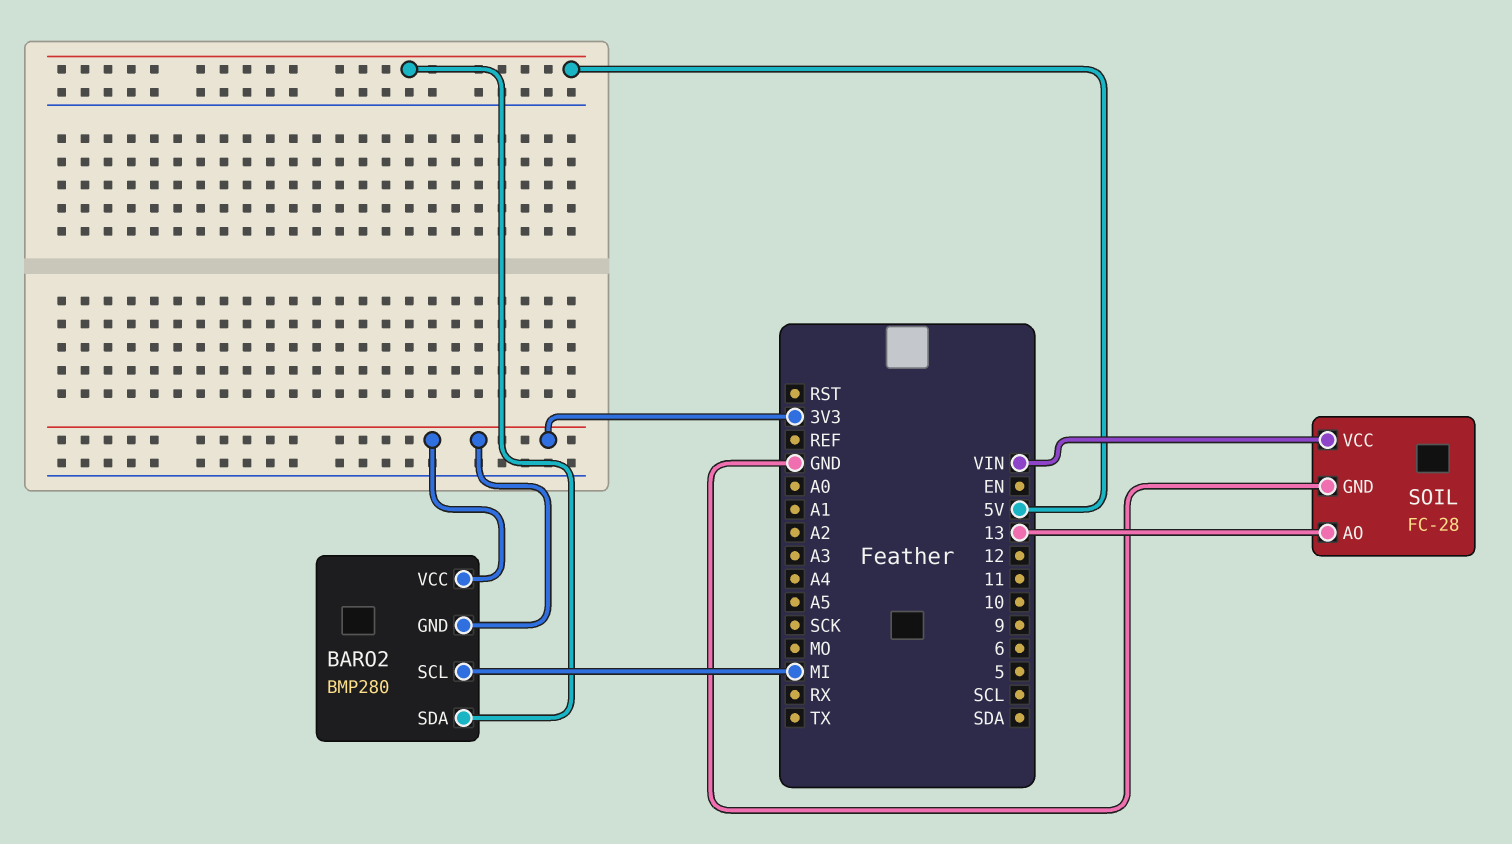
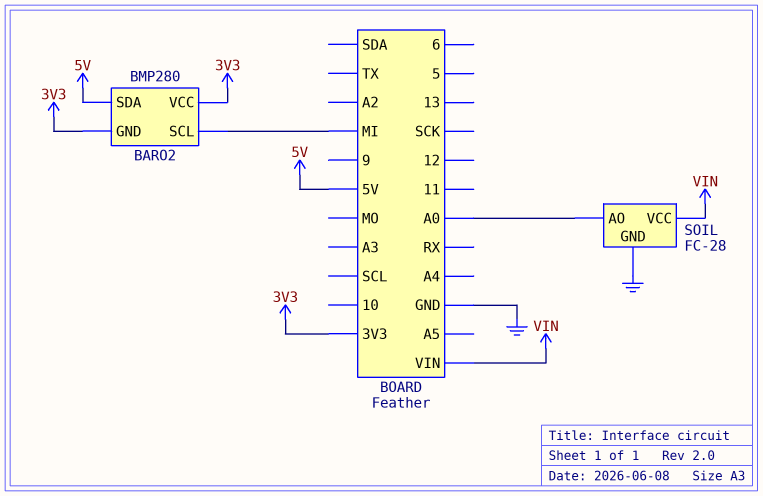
SOIL pin AO: 13 -> A0

